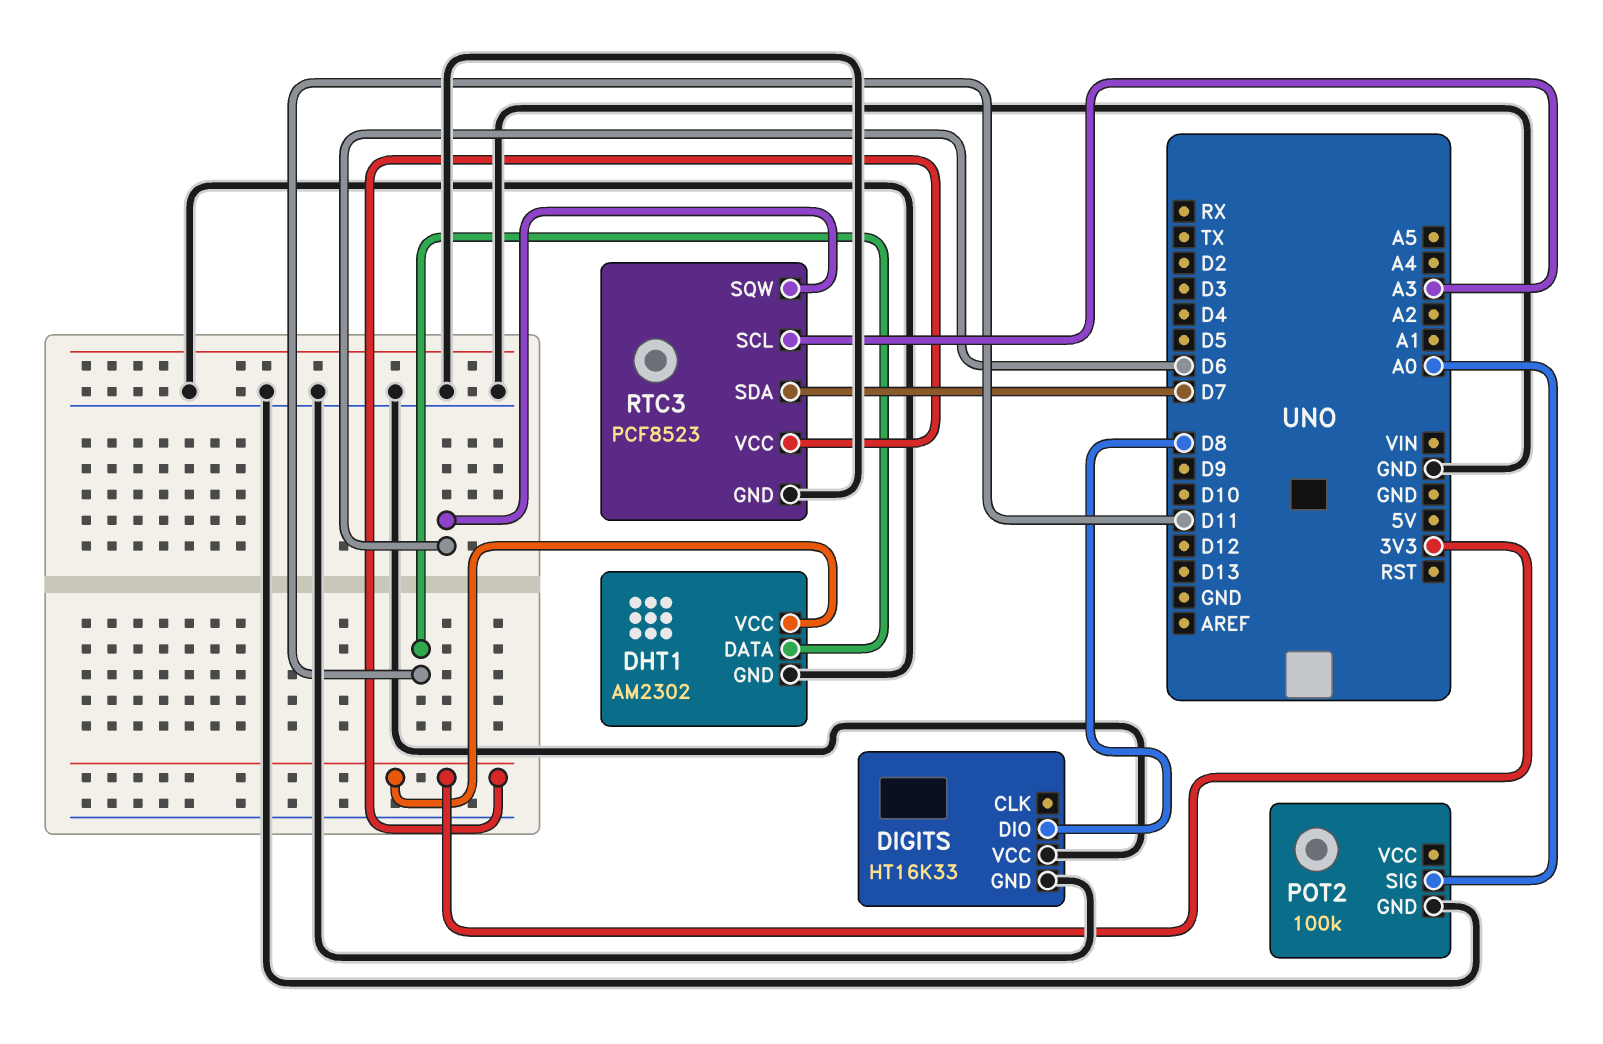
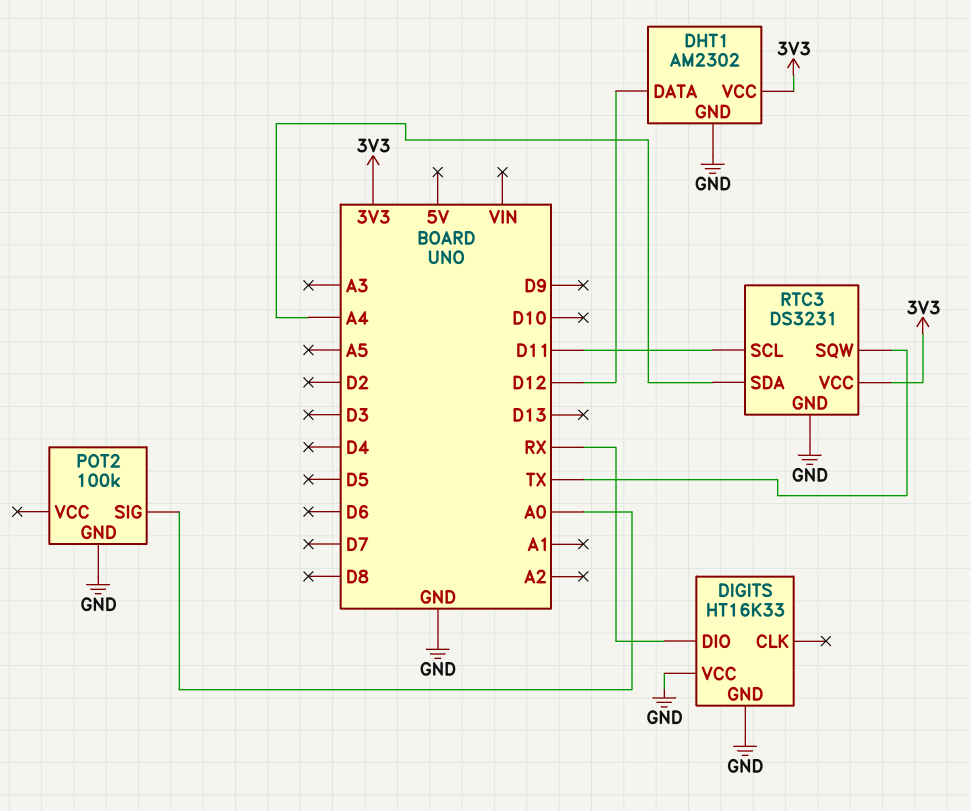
DHT1 pin DATA: D11 -> D12
DIGITS pin DIO: D8 -> RX
RTC3: PCF8523 -> DS3231
RTC3 pin SCL: A3 -> D11
RTC3 pin SDA: D7 -> A4
RTC3 pin SQW: D6 -> TX

